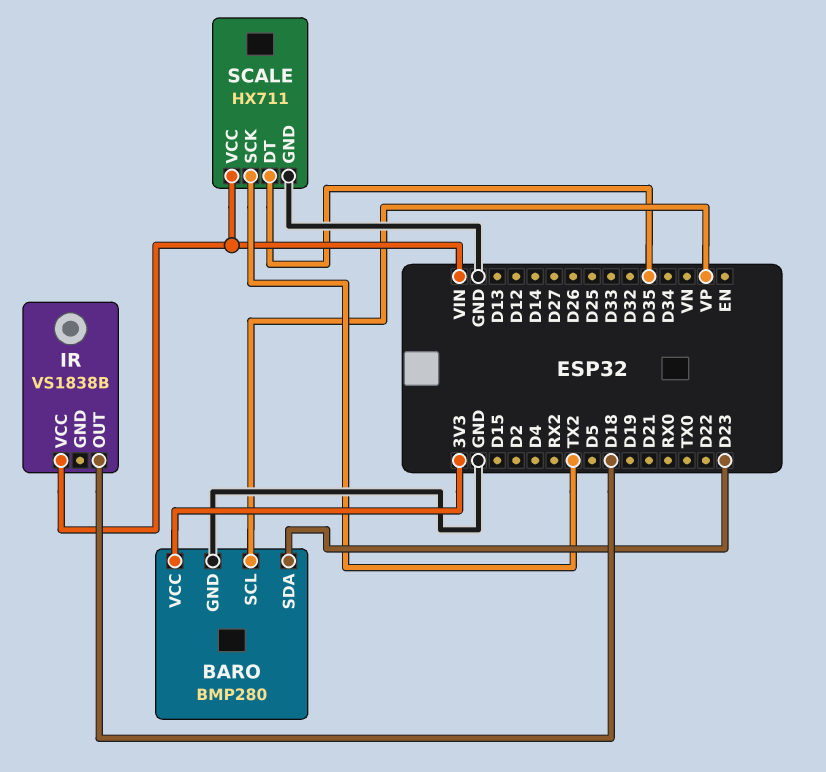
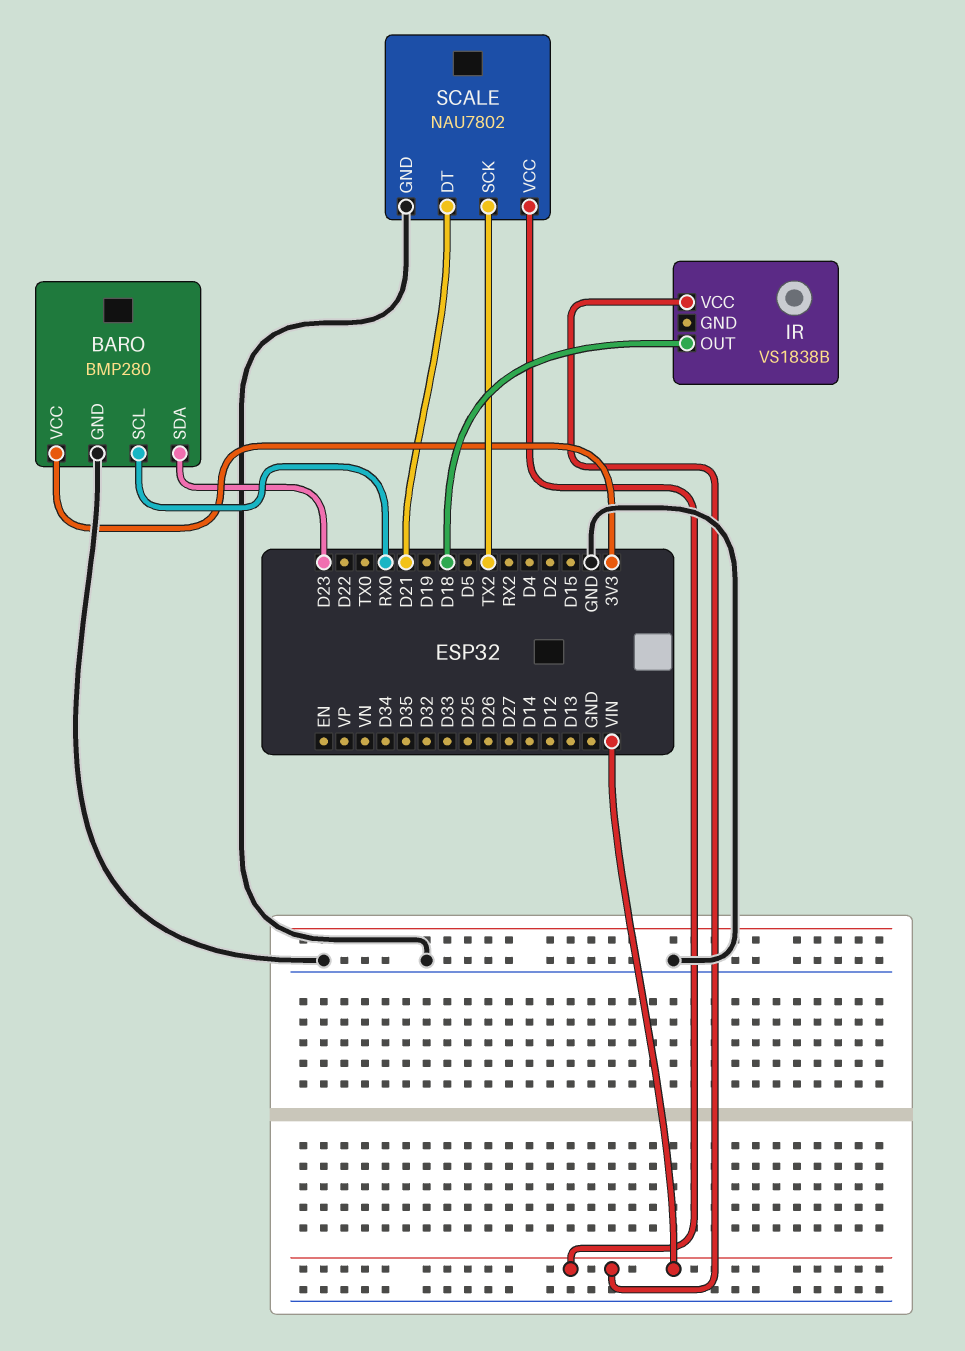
BARO pin SCL: VP -> RX0
SCALE: HX711 -> NAU7802
SCALE pin DT: D35 -> D21

